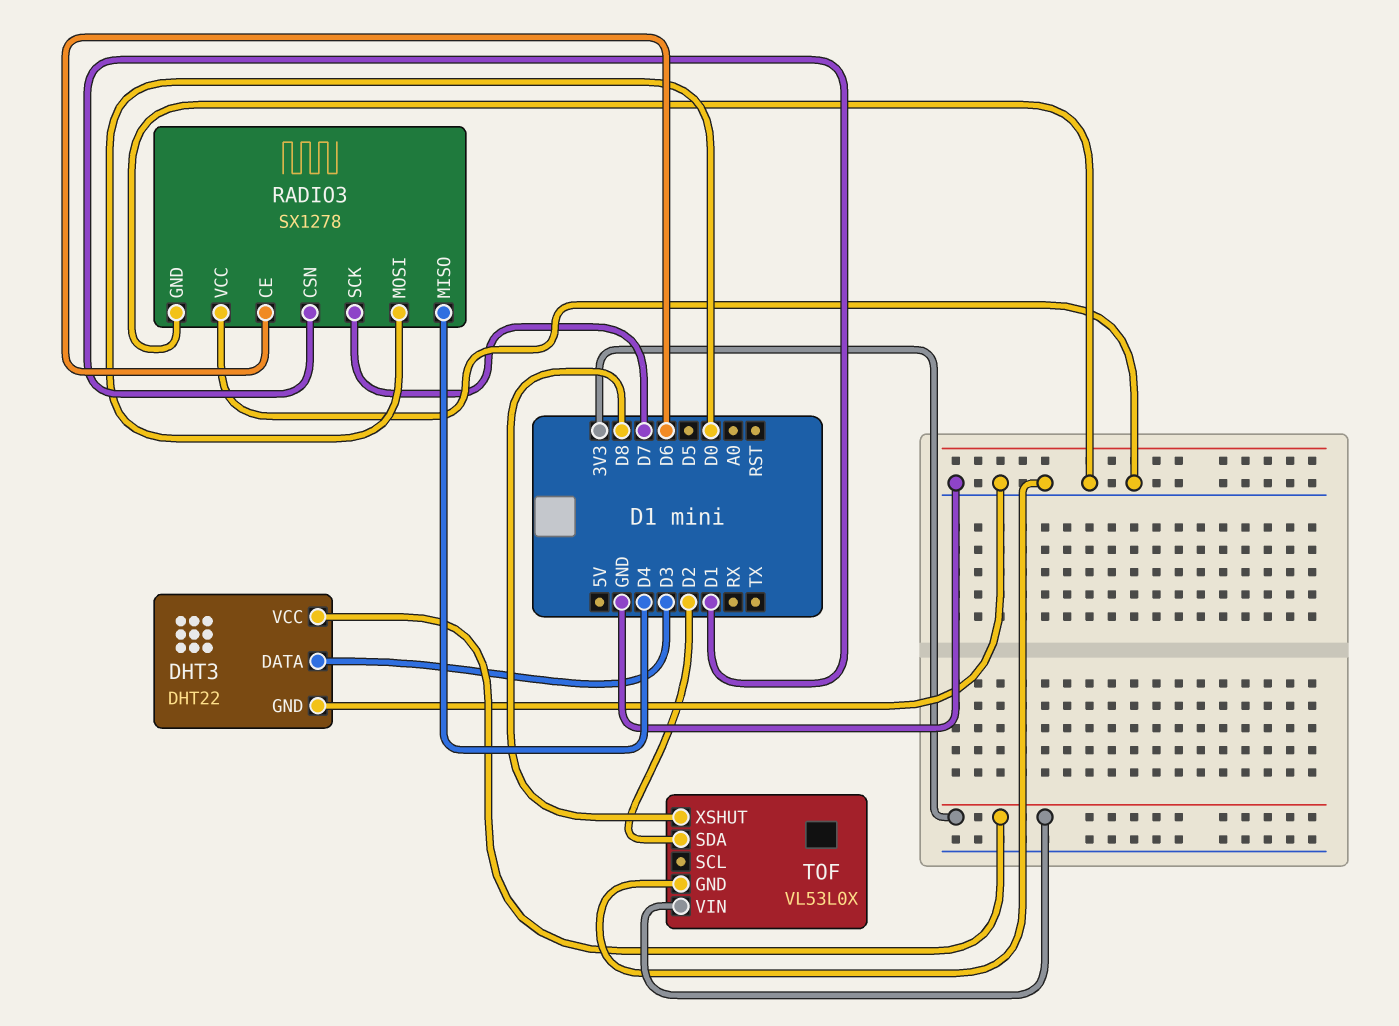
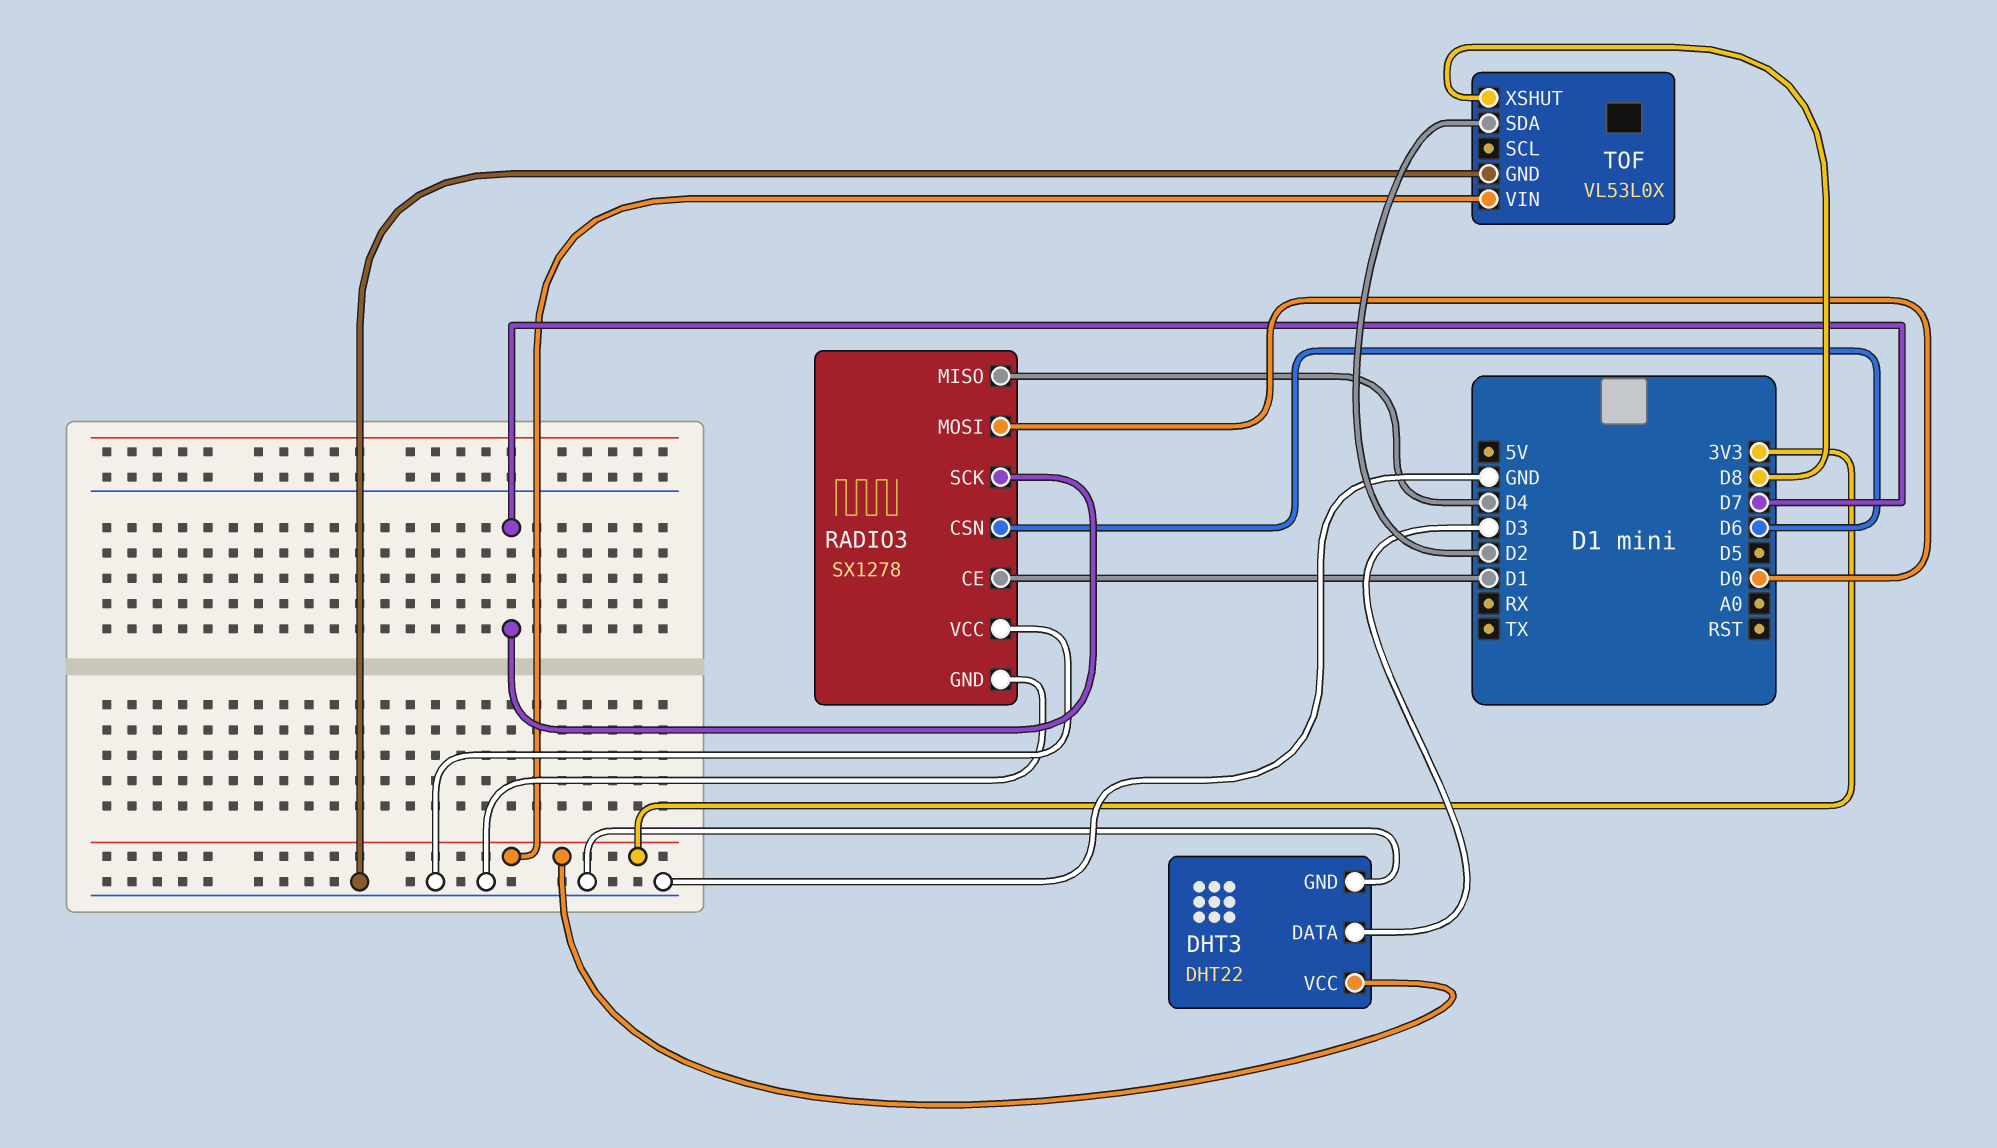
RADIO3 pin CE: D6 -> D1
RADIO3 pin CSN: D1 -> D6

